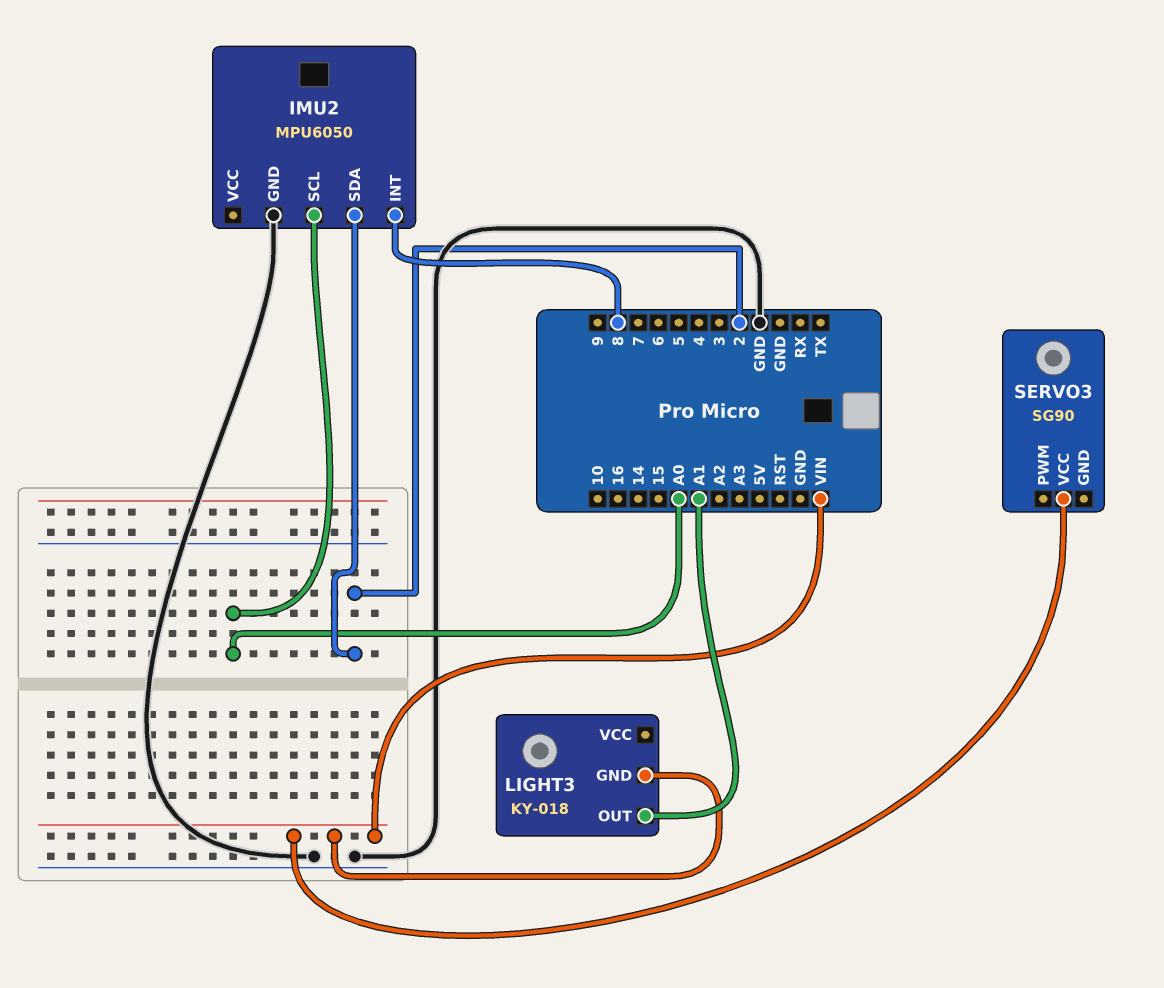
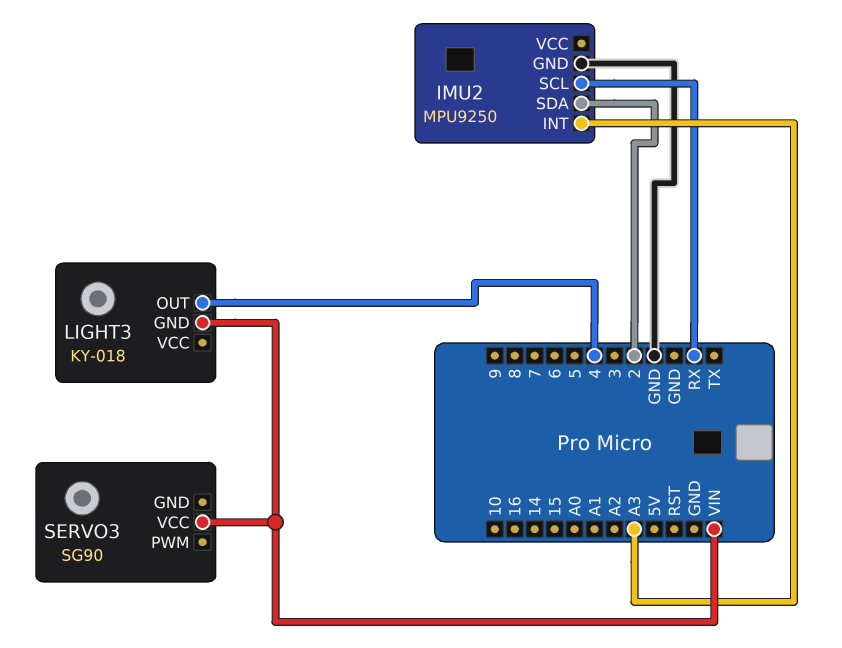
IMU2: MPU6050 -> MPU9250
IMU2 pin INT: 8 -> A3
IMU2 pin SCL: A0 -> RX
LIGHT3 pin OUT: A1 -> 4

